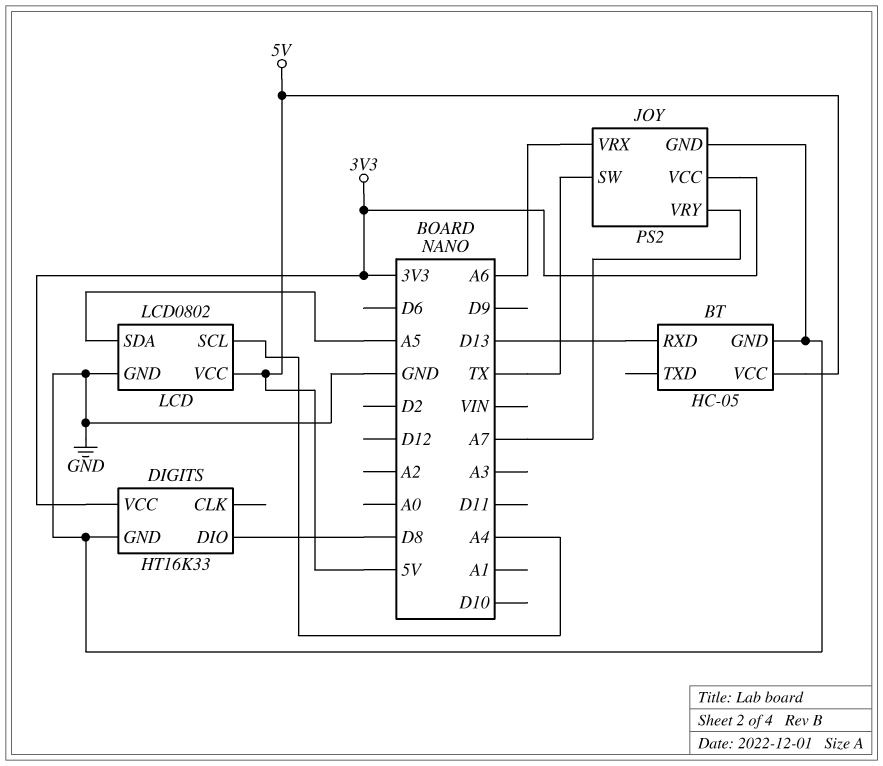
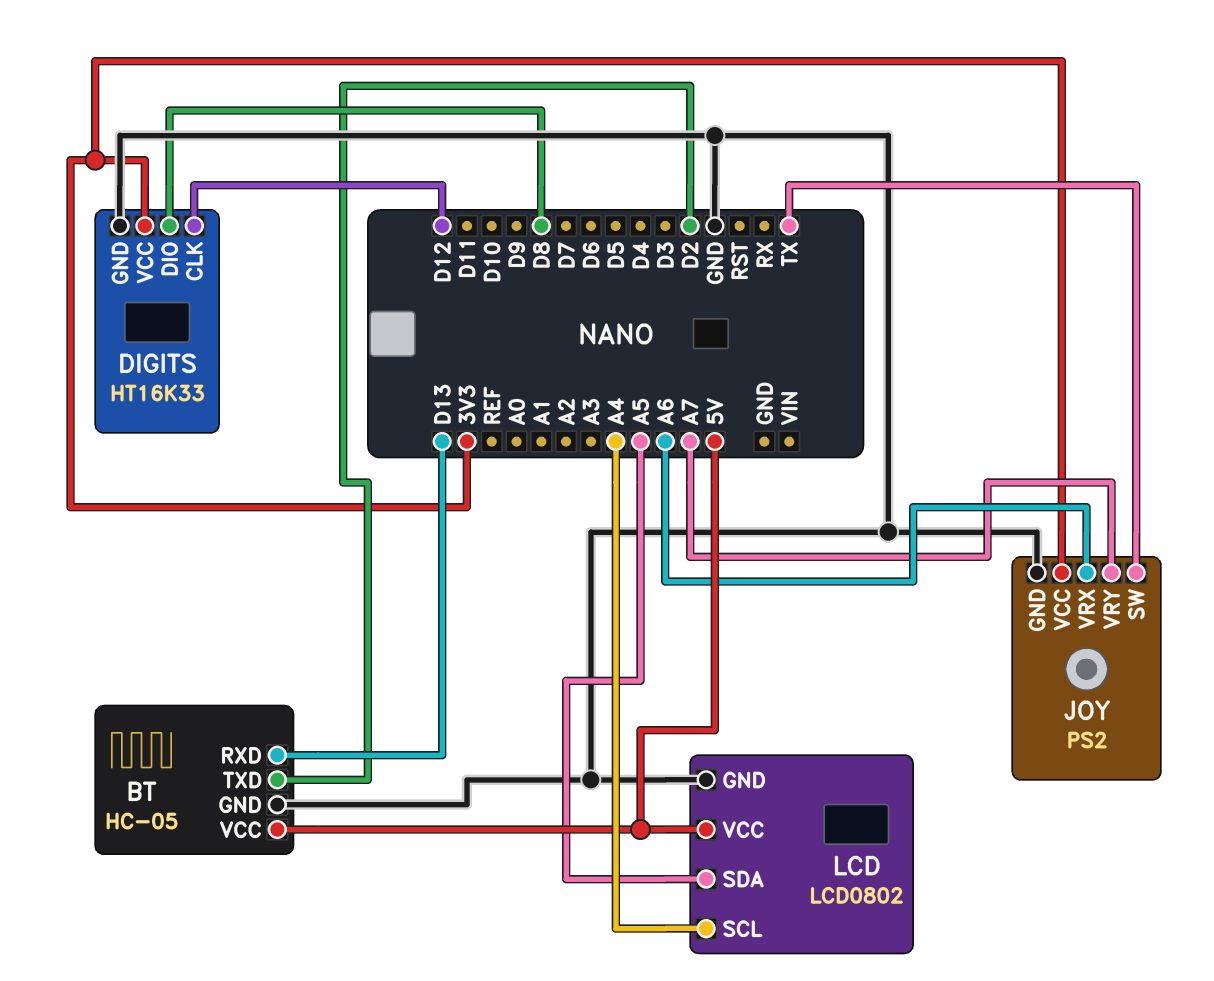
BT pin TXD: none -> D2
DIGITS pin CLK: none -> D12

